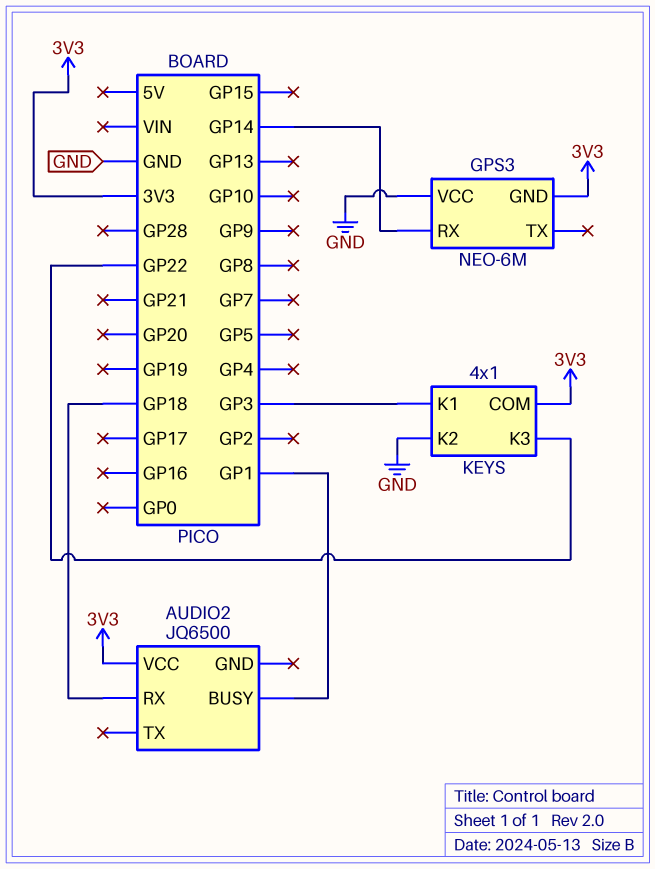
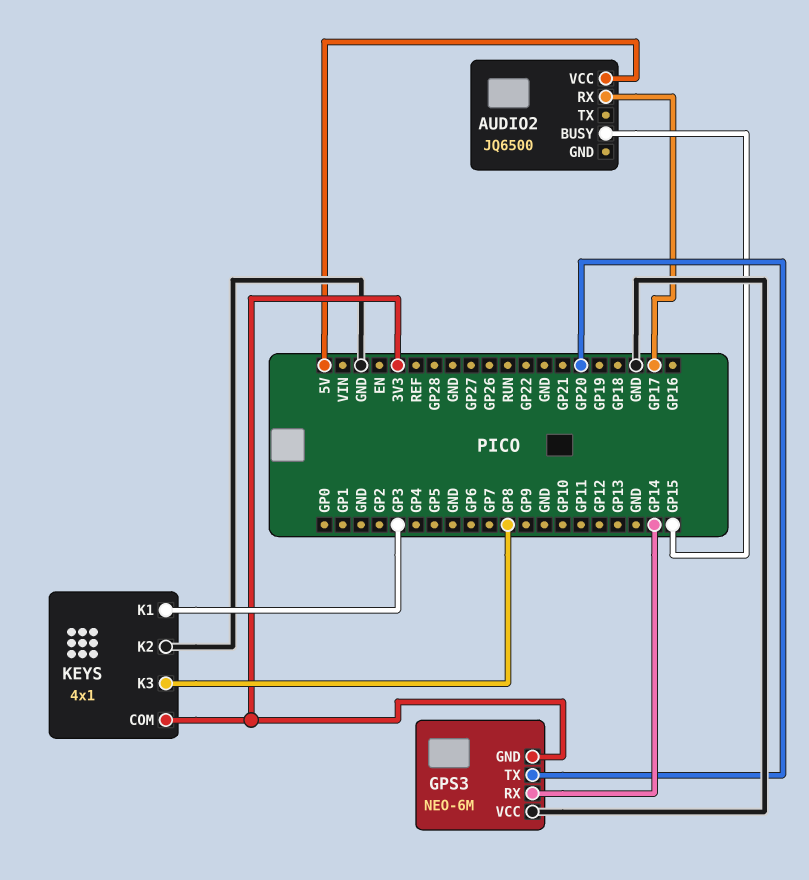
AUDIO2 pin BUSY: GP1 -> GP15
AUDIO2 pin RX: GP18 -> GP17
AUDIO2 pin VCC: 3V3 -> 5V
GPS3 pin TX: none -> GP20
KEYS pin K3: GP22 -> GP8

